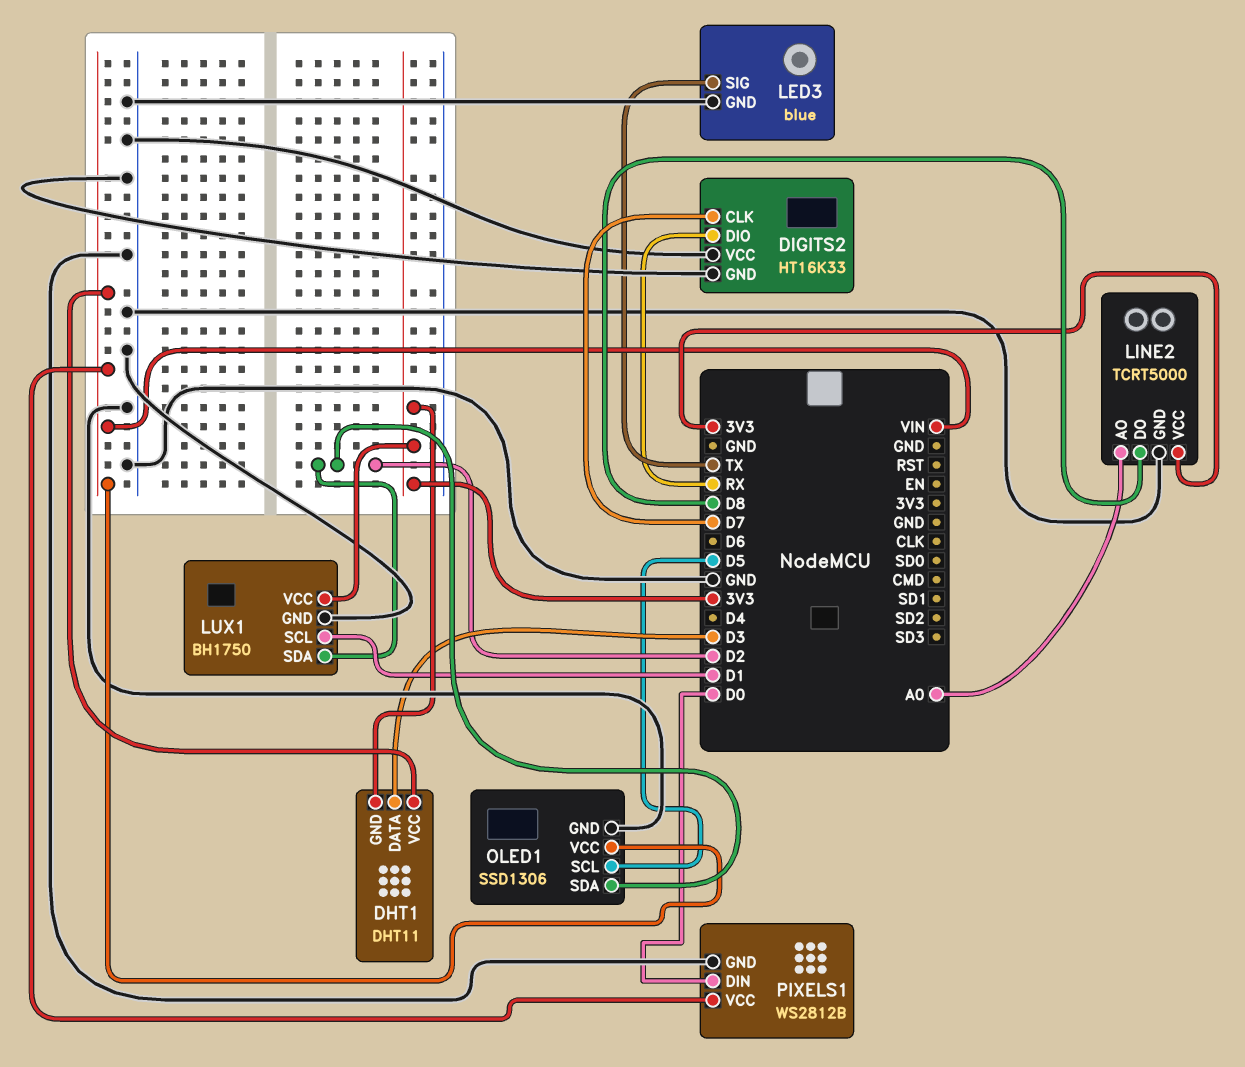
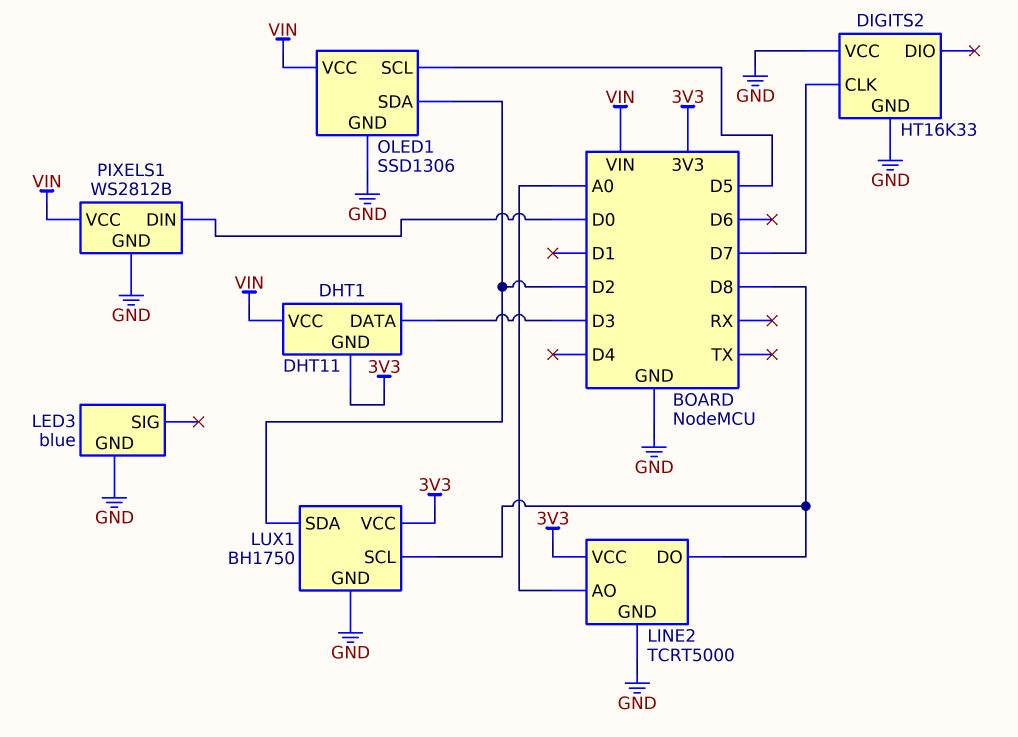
DIGITS2 pin DIO: RX -> none
LED3 pin SIG: TX -> none
LUX1 pin SCL: D1 -> D8

